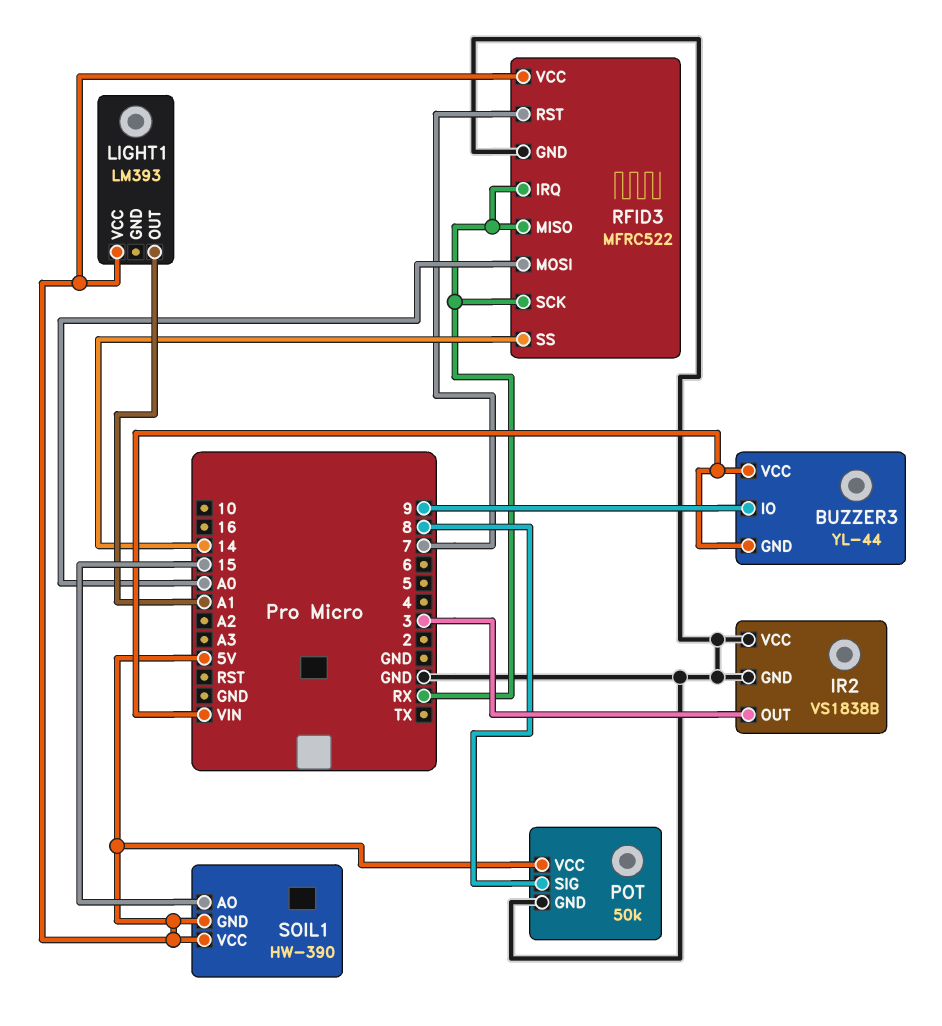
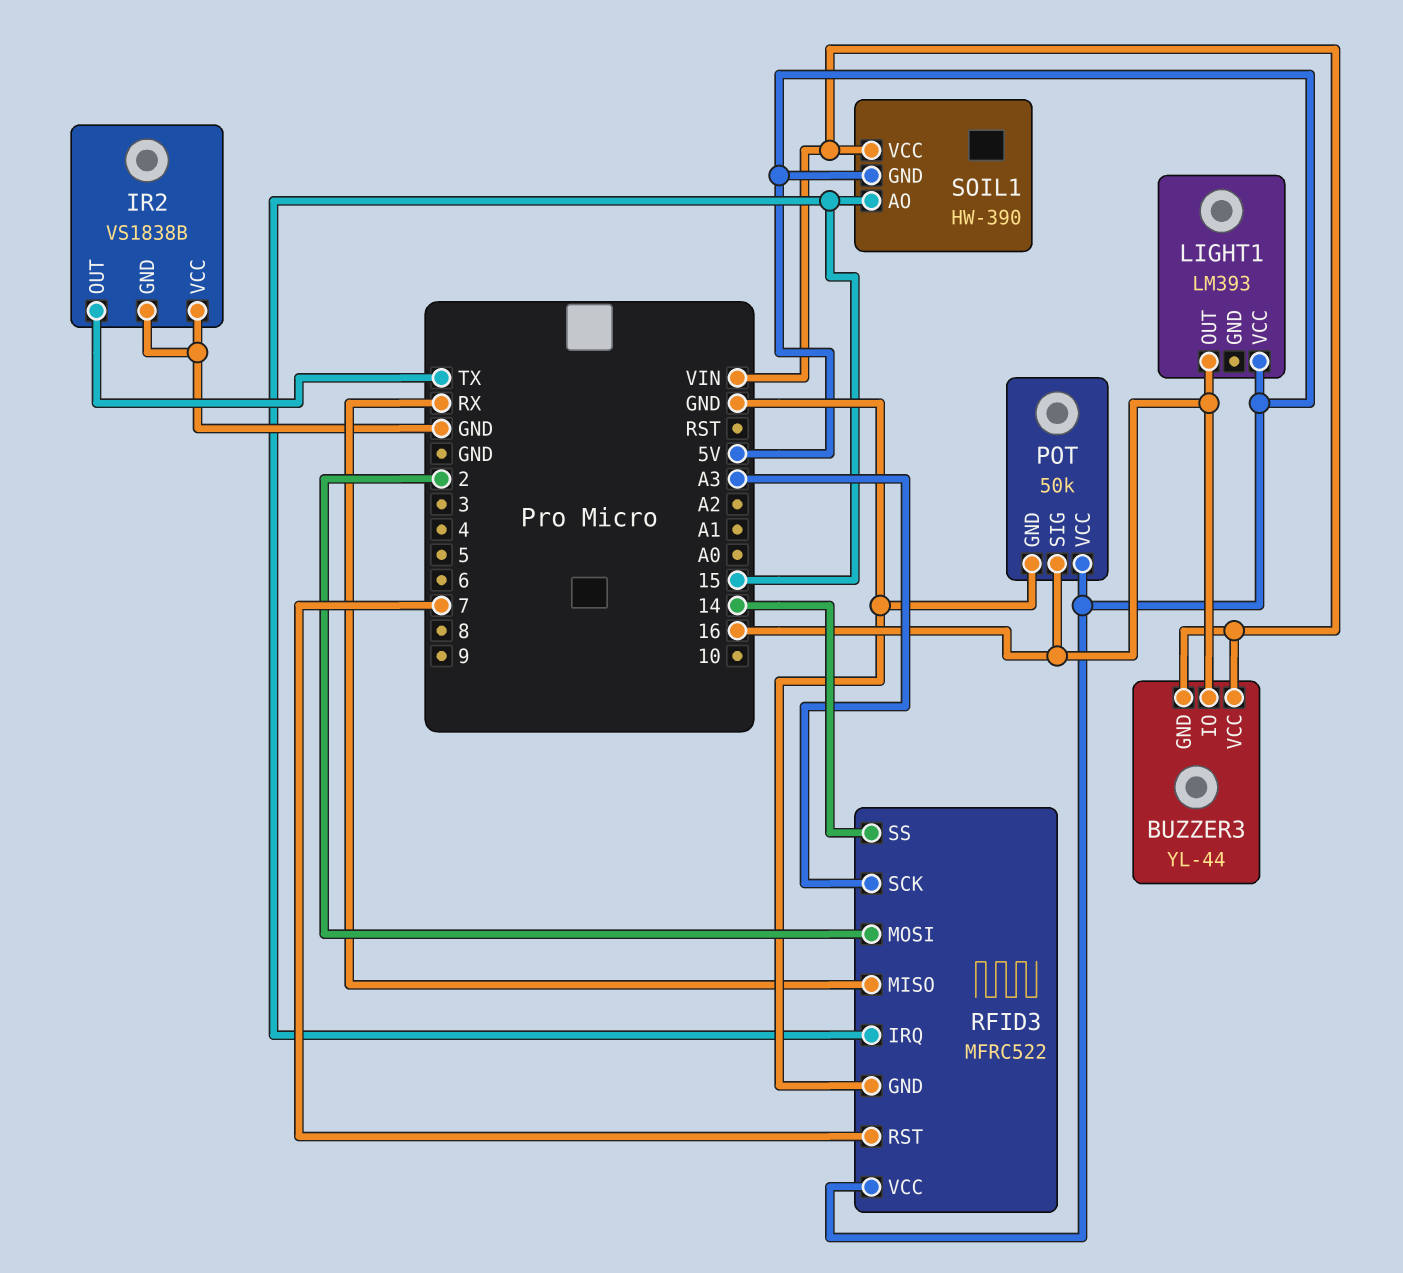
BUZZER3 pin IO: 9 -> 16
IR2 pin OUT: 3 -> TX
LIGHT1 pin OUT: A1 -> 16
POT pin SIG: 8 -> 16
RFID3 pin IRQ: RX -> 15
RFID3 pin MOSI: A0 -> 2
RFID3 pin SCK: RX -> A3
SOIL1 pin VCC: 5V -> VIN

